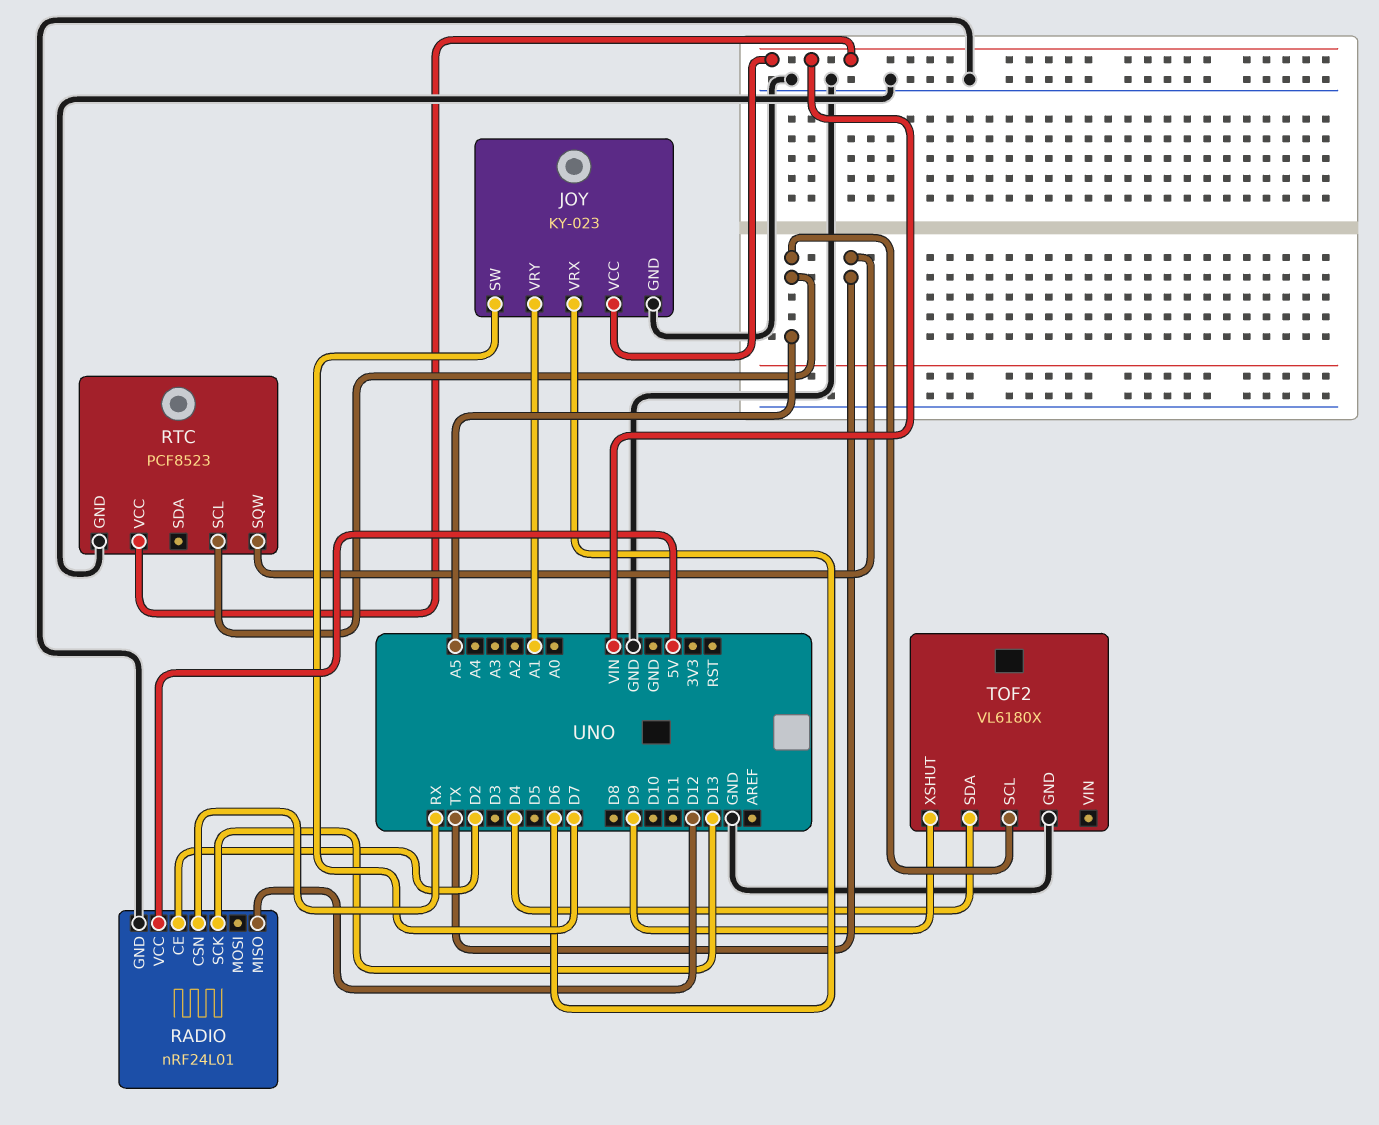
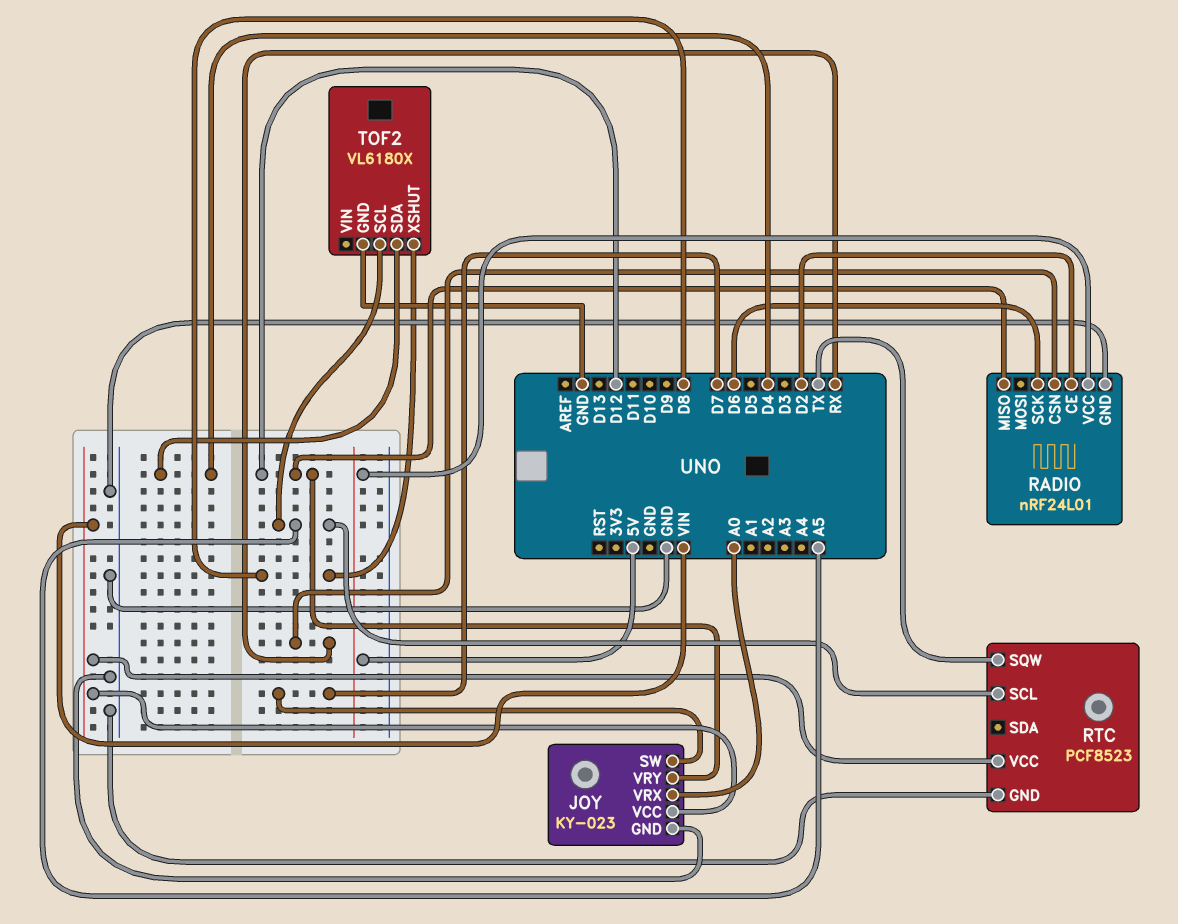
JOY pin VRX: D6 -> A0
JOY pin VRY: A1 -> D12
RADIO pin SCK: D13 -> D6
TOF2 pin XSHUT: D9 -> D8

